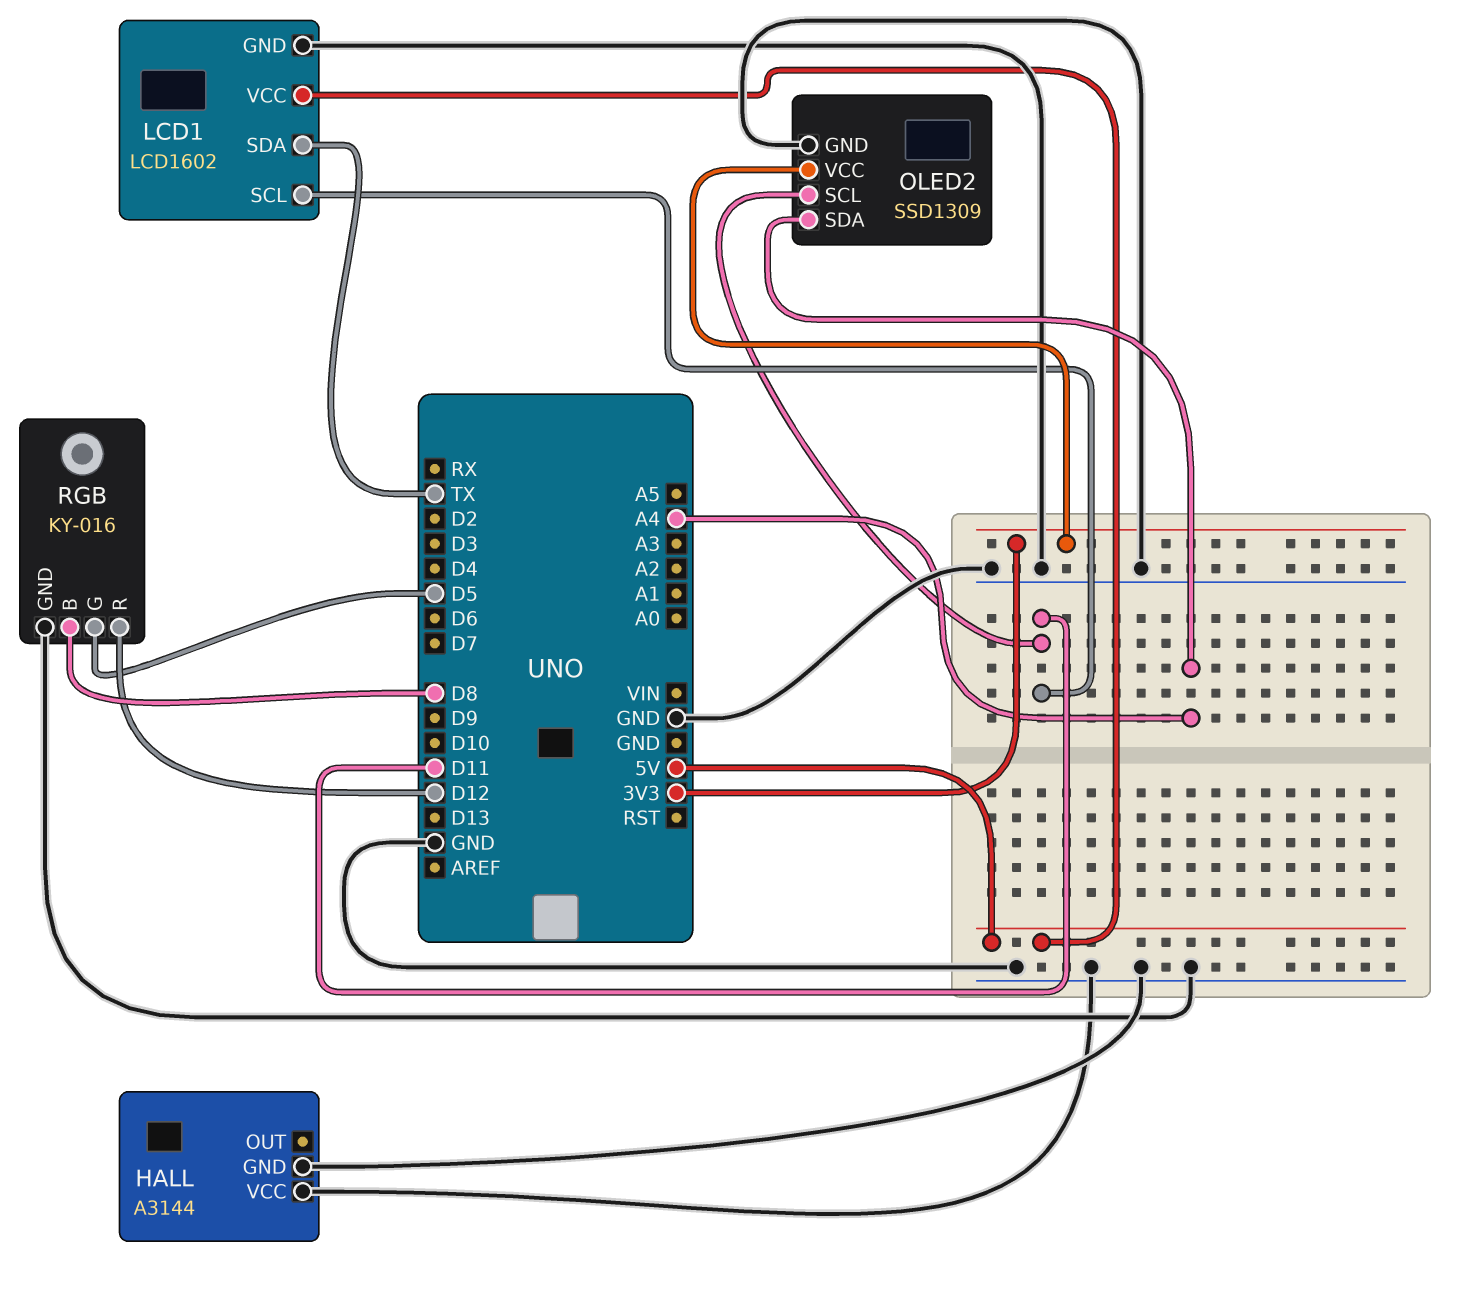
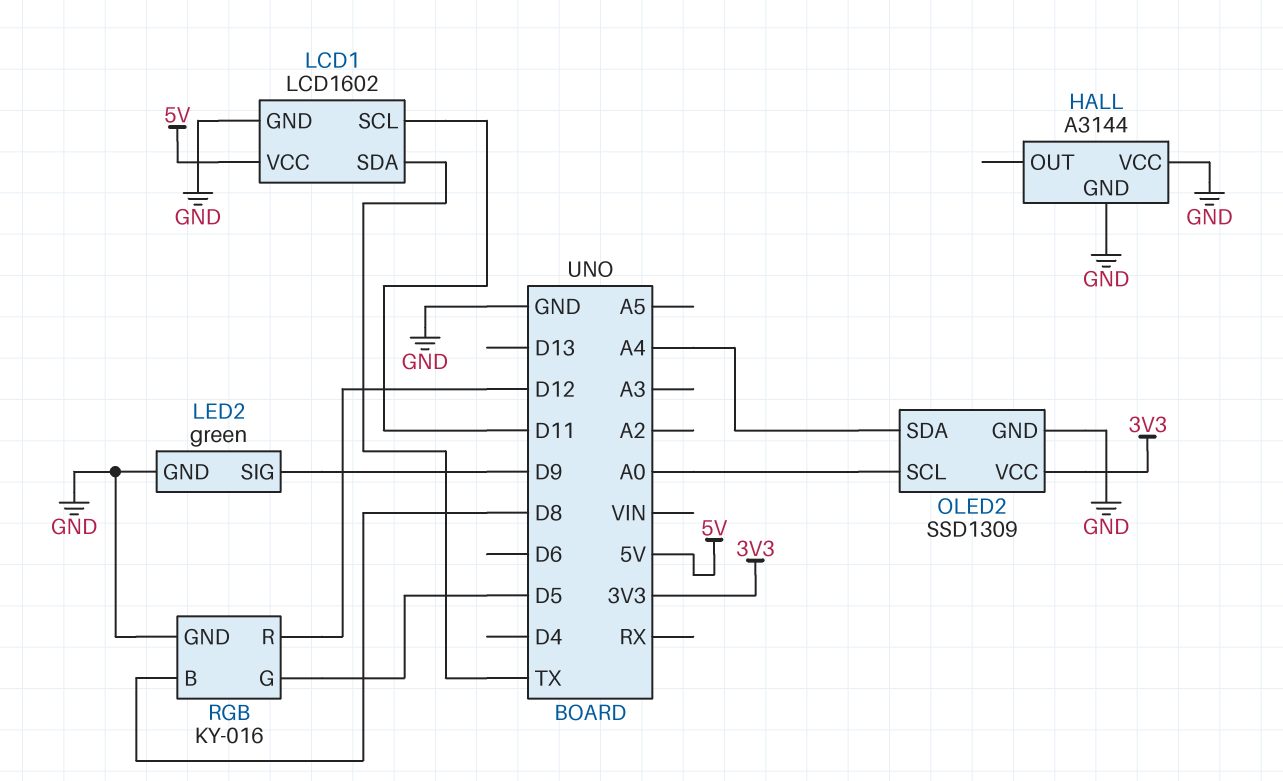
LED2: none -> green
LED2 pin GND: none -> GND
LED2 pin SIG: none -> D9
OLED2 pin SCL: D11 -> A0

